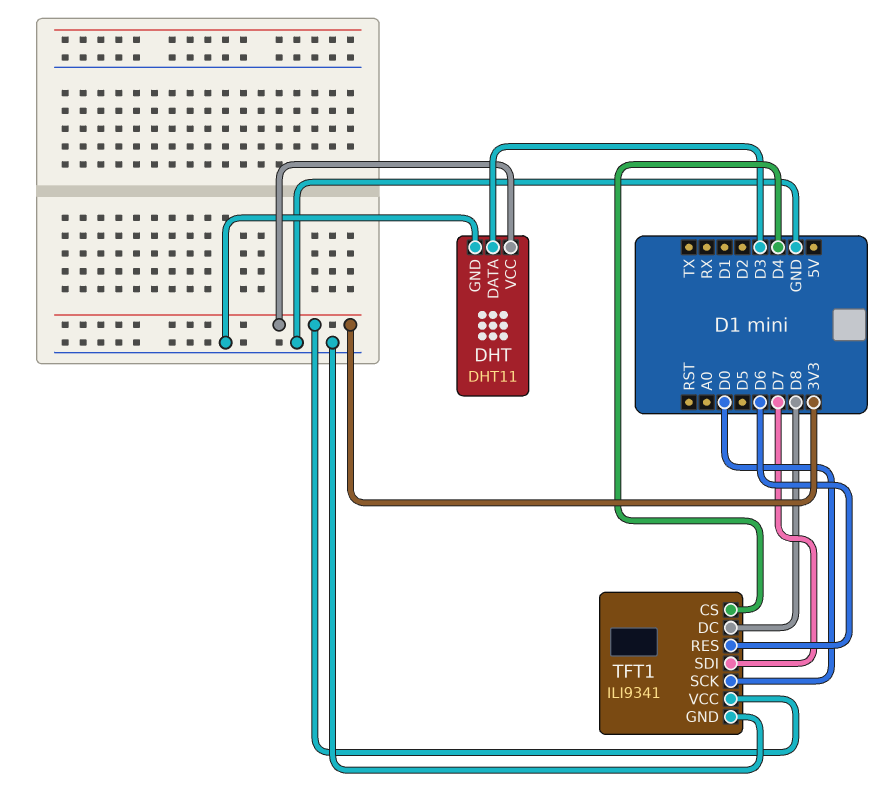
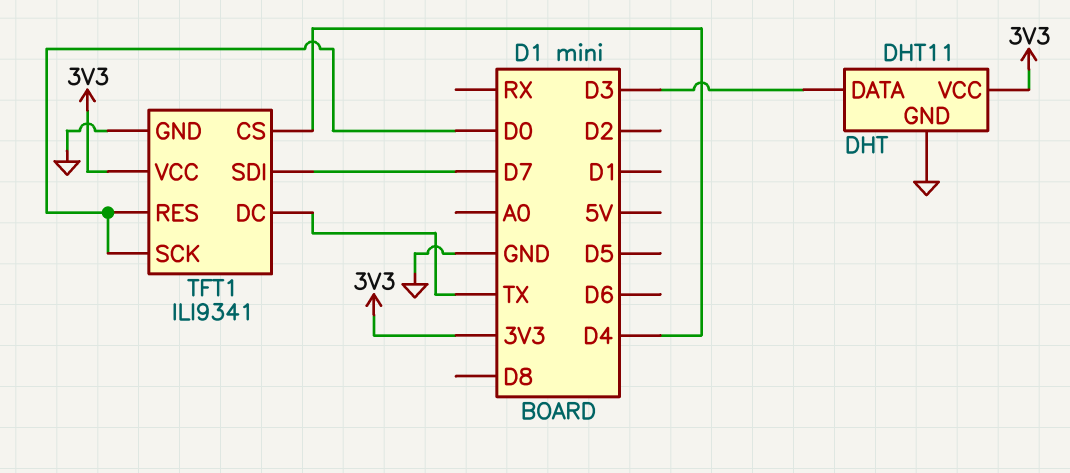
TFT1 pin DC: D8 -> TX
TFT1 pin RES: D6 -> D0

